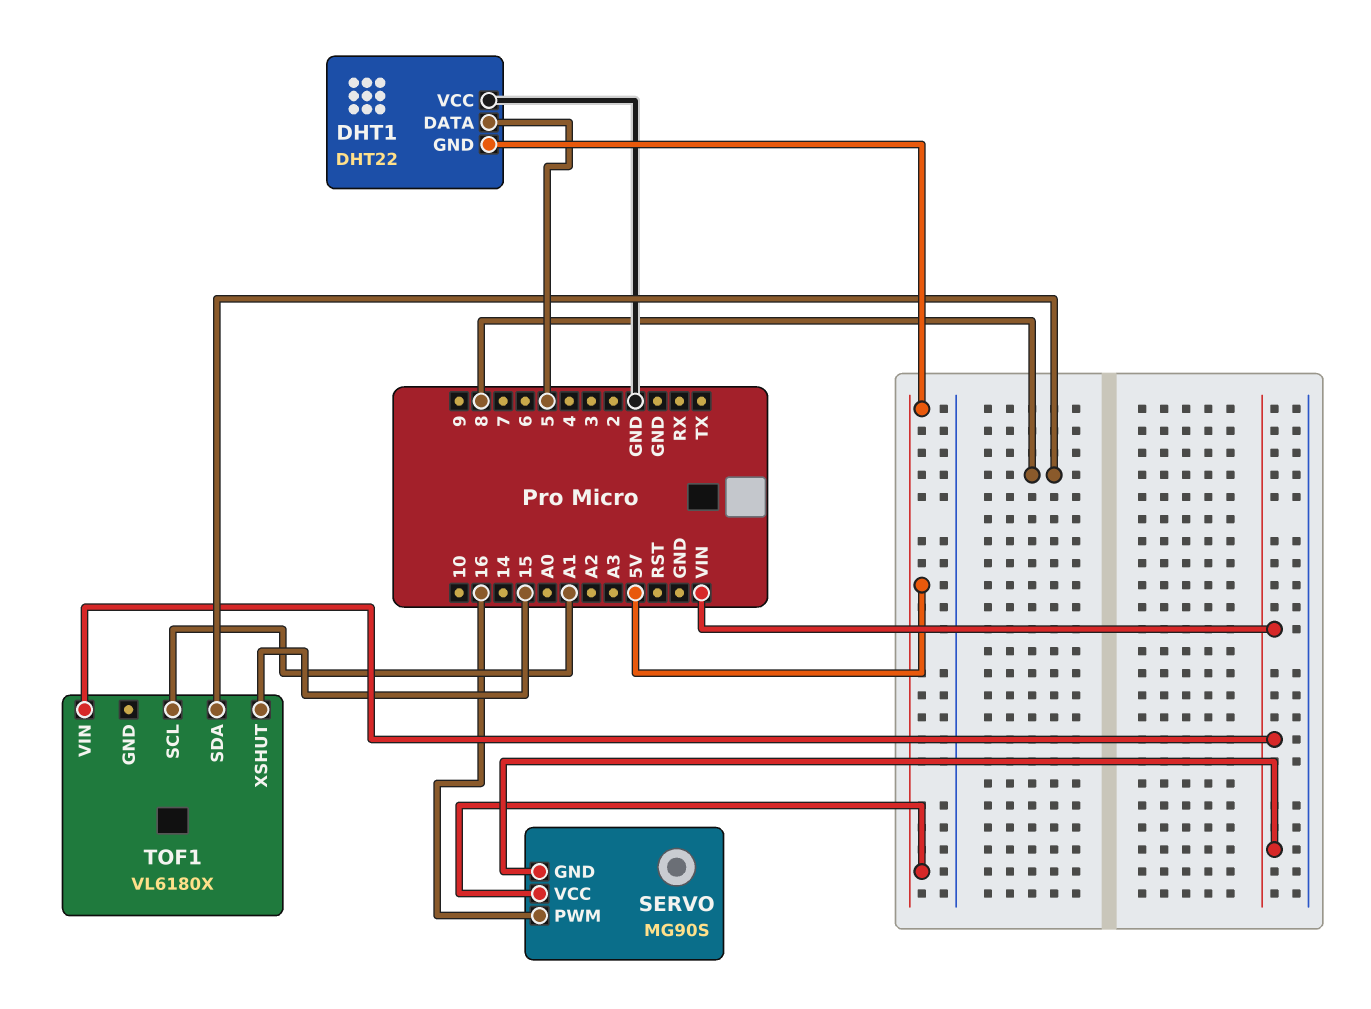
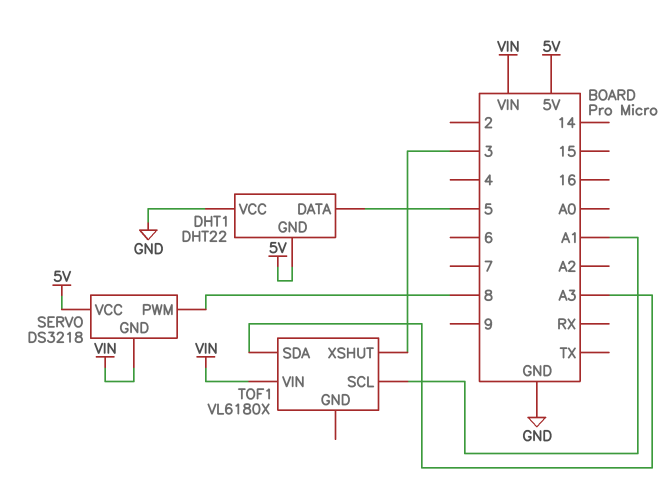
SERVO: MG90S -> DS3218
SERVO pin PWM: 16 -> 8
TOF1 pin SDA: 8 -> A3
TOF1 pin XSHUT: 15 -> 3

